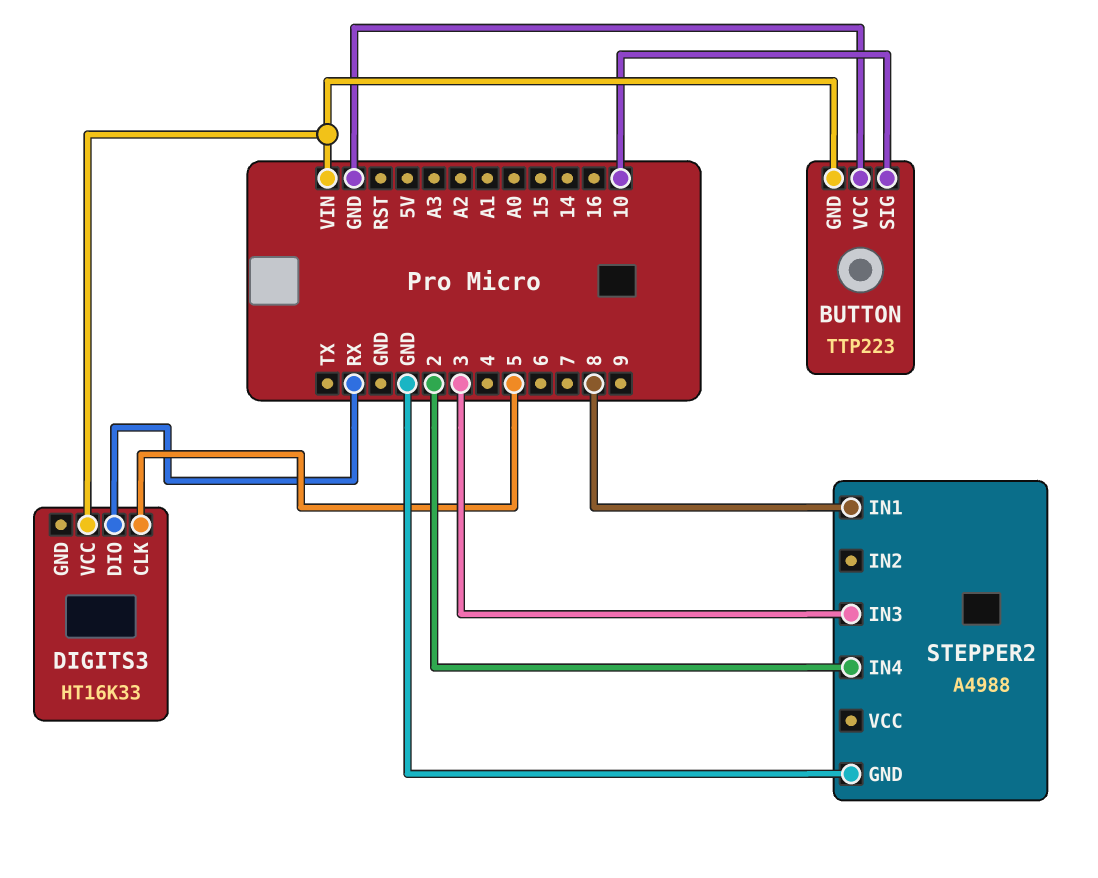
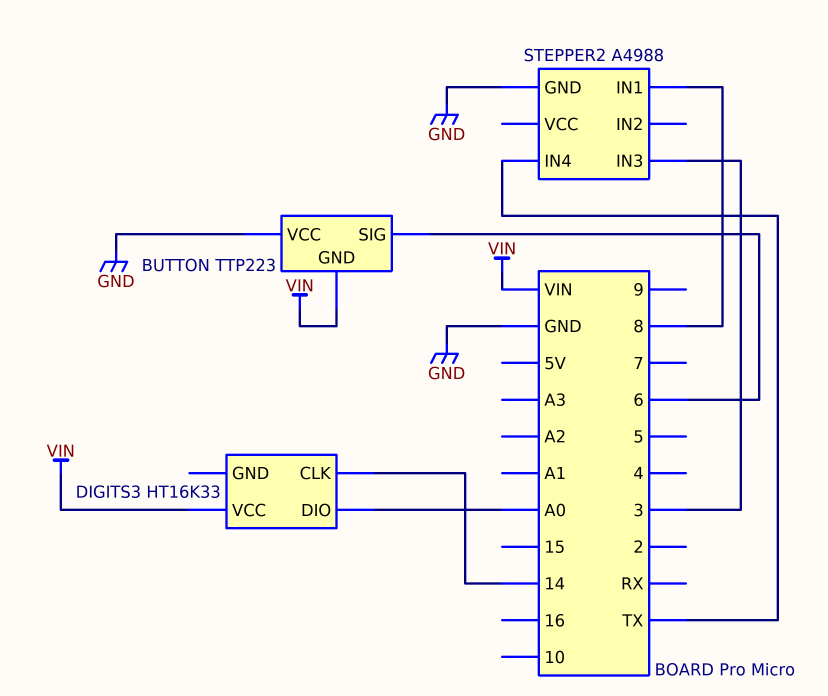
BUTTON pin SIG: 10 -> 6
DIGITS3 pin CLK: 5 -> 14
DIGITS3 pin DIO: RX -> A0
STEPPER2 pin IN4: 2 -> TX

